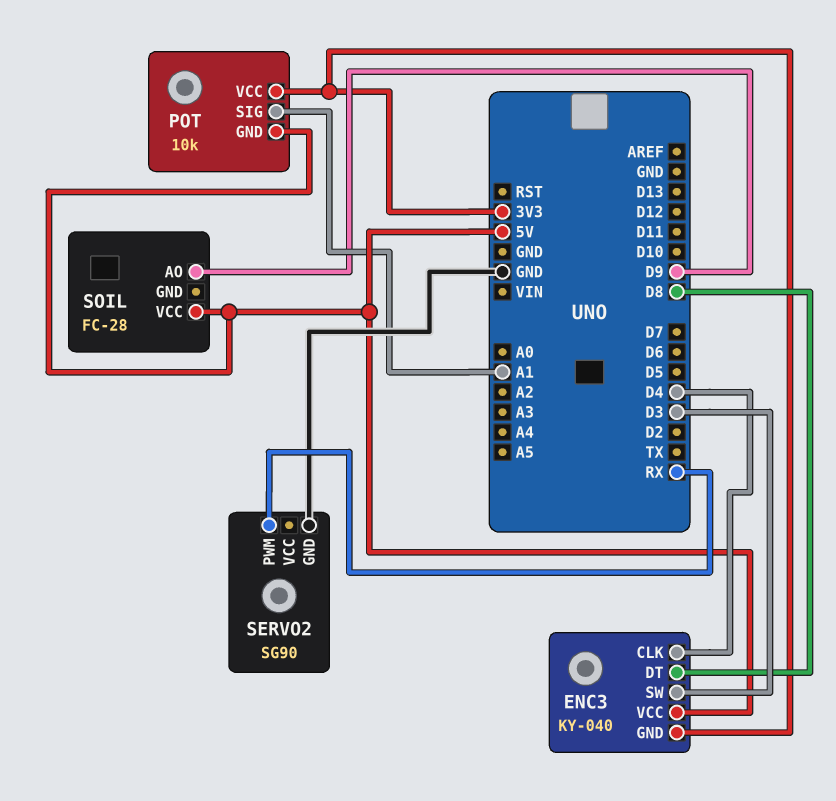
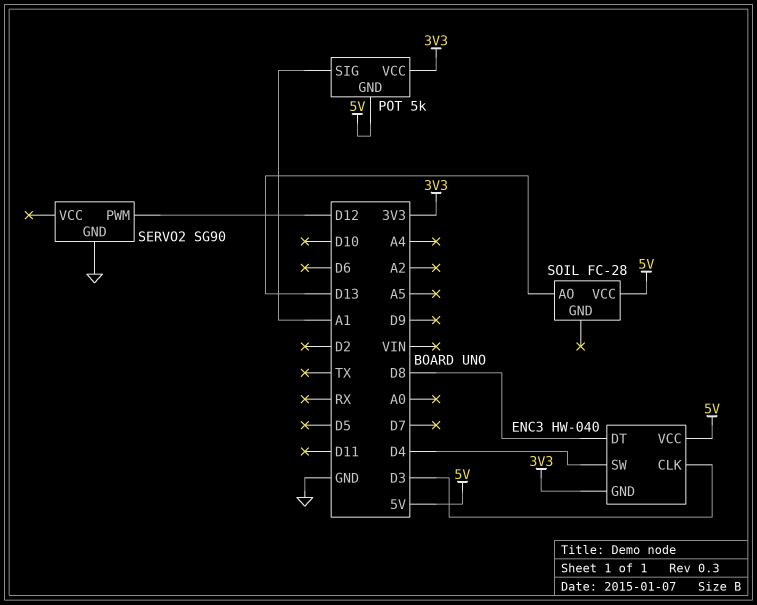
ENC3: KY-040 -> HW-040
ENC3 pin CLK: D4 -> D3
ENC3 pin SW: D3 -> D4
POT: 10k -> 5k
SERVO2 pin PWM: RX -> D12
SOIL pin AO: D9 -> D13

